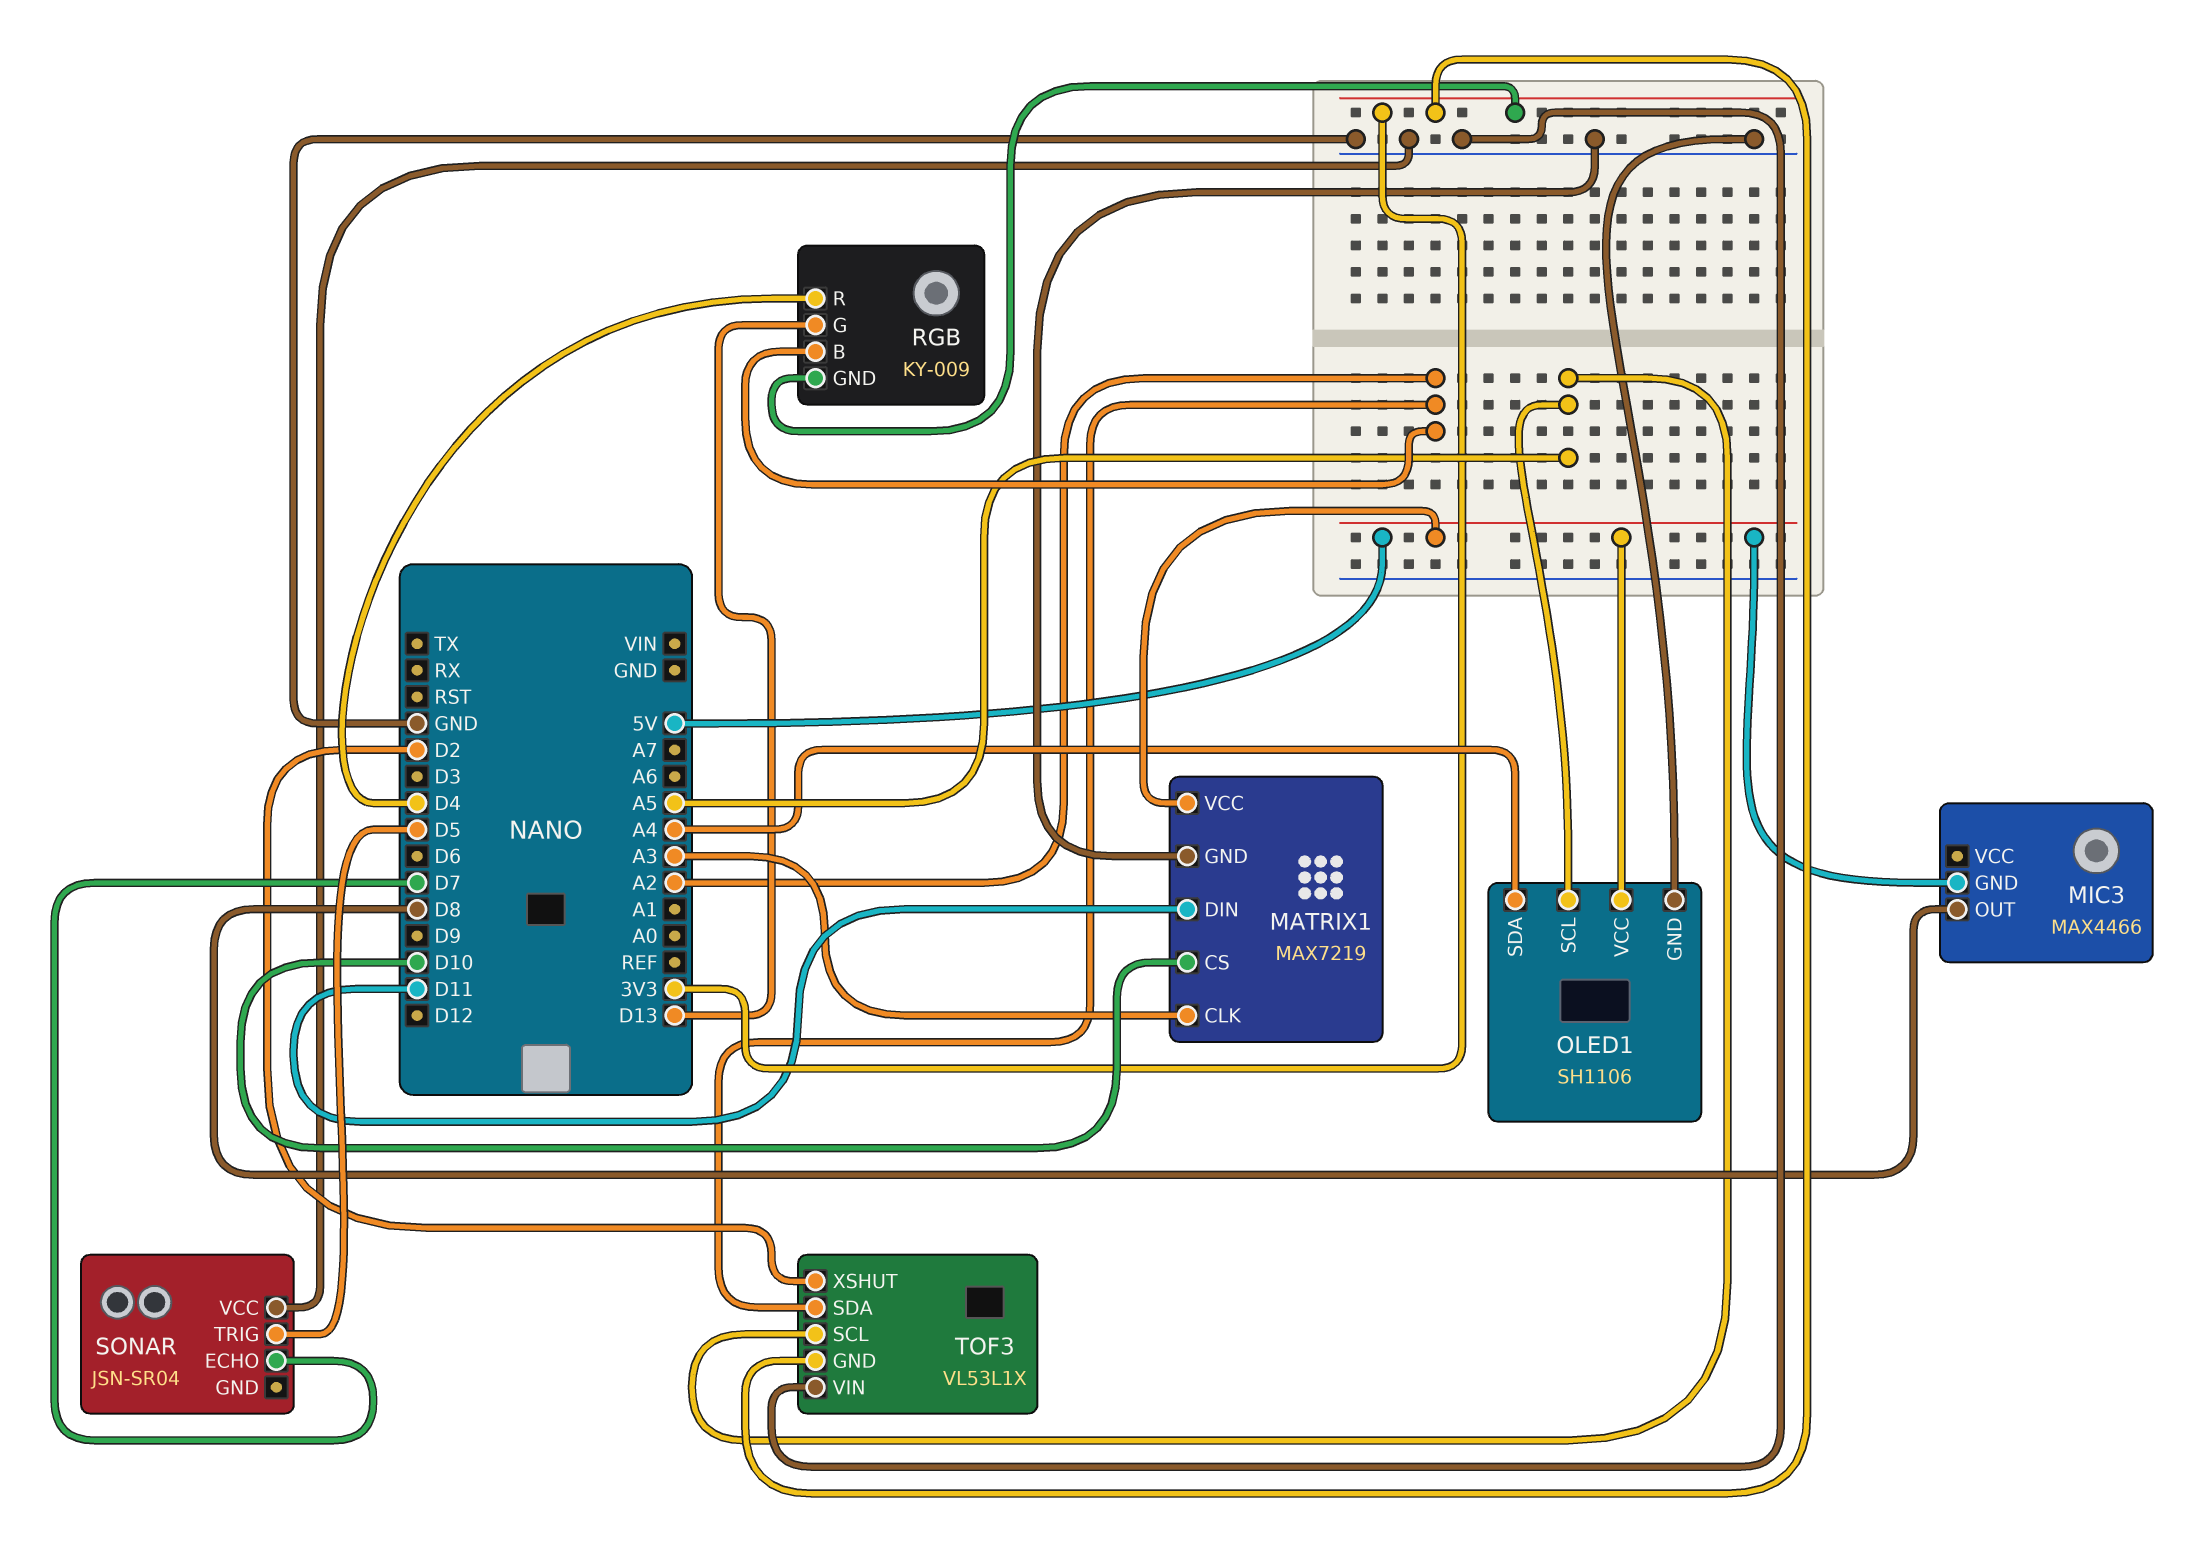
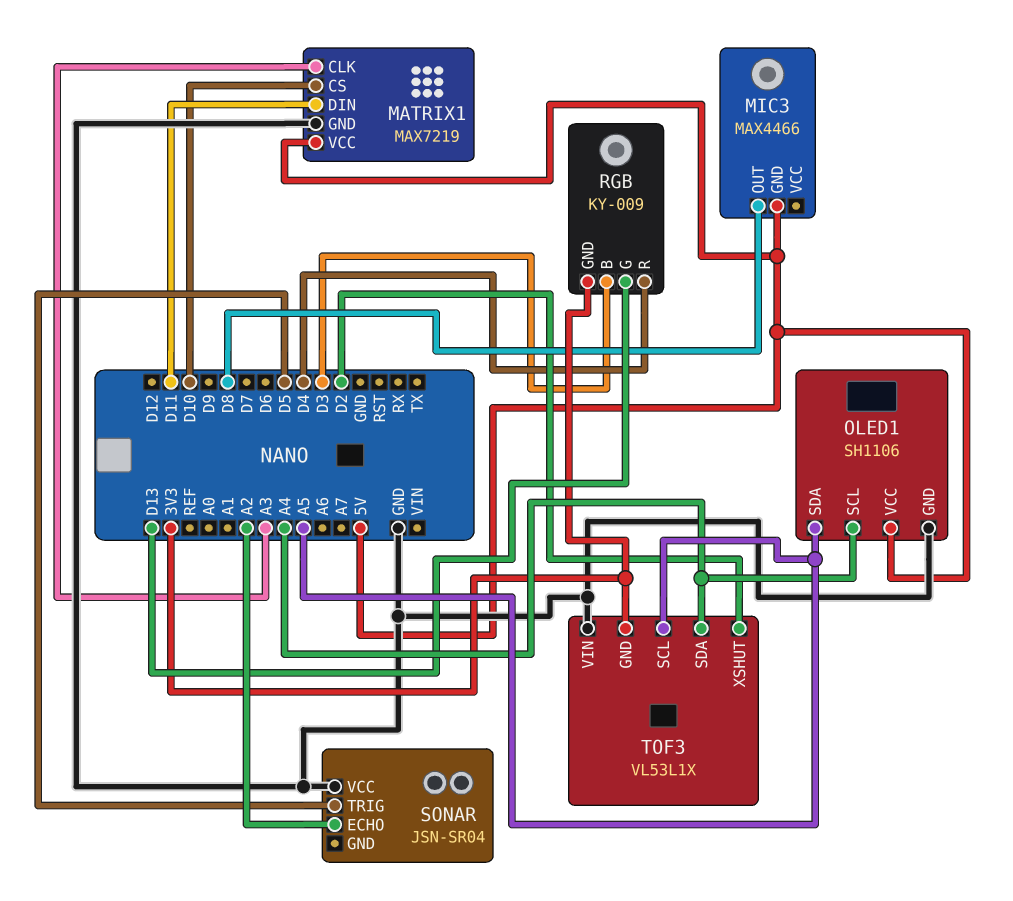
OLED1 pin SCL: A5 -> A4
OLED1 pin SDA: A4 -> A5
RGB pin B: A2 -> D3
SONAR pin ECHO: D7 -> A2
TOF3 pin SDA: A2 -> A4

